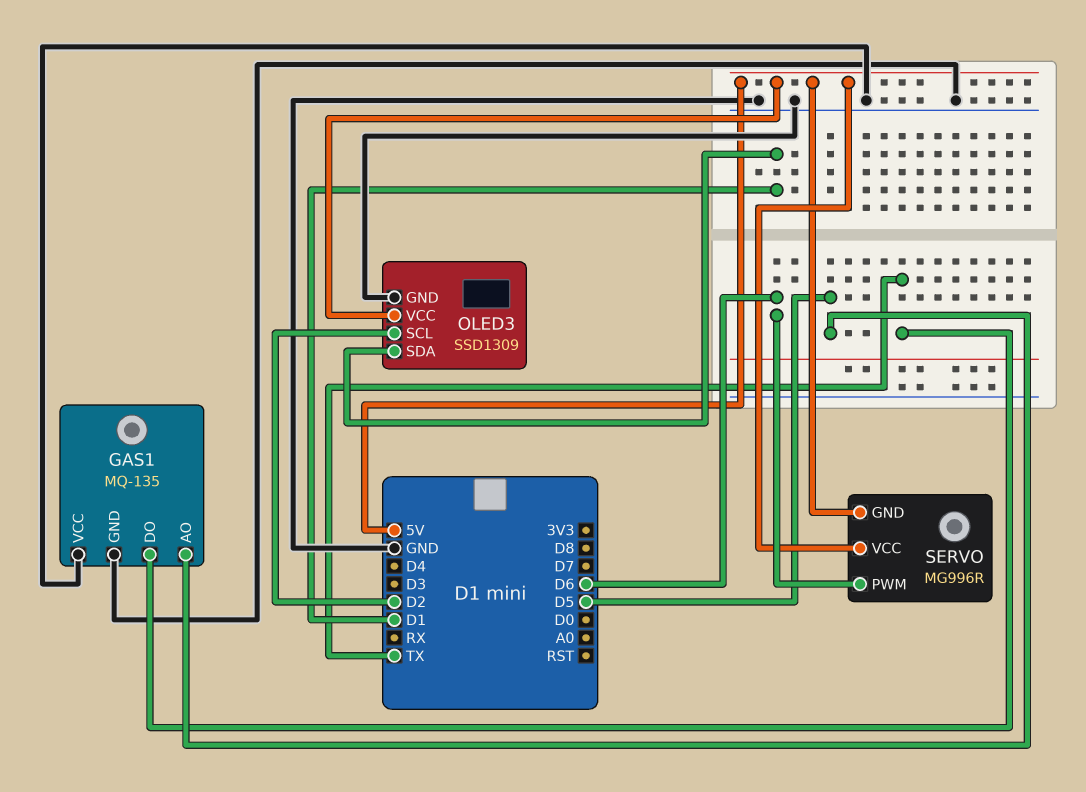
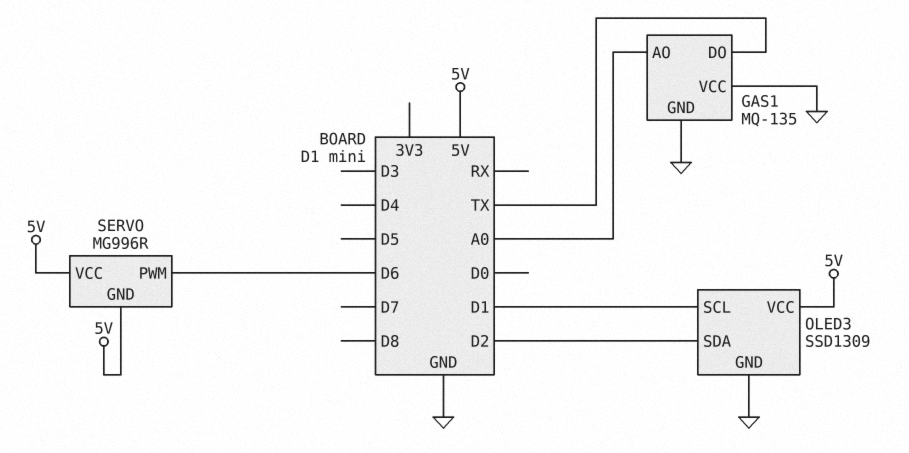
GAS1 pin AO: D5 -> A0
OLED3 pin SCL: D2 -> D1
OLED3 pin SDA: D1 -> D2

